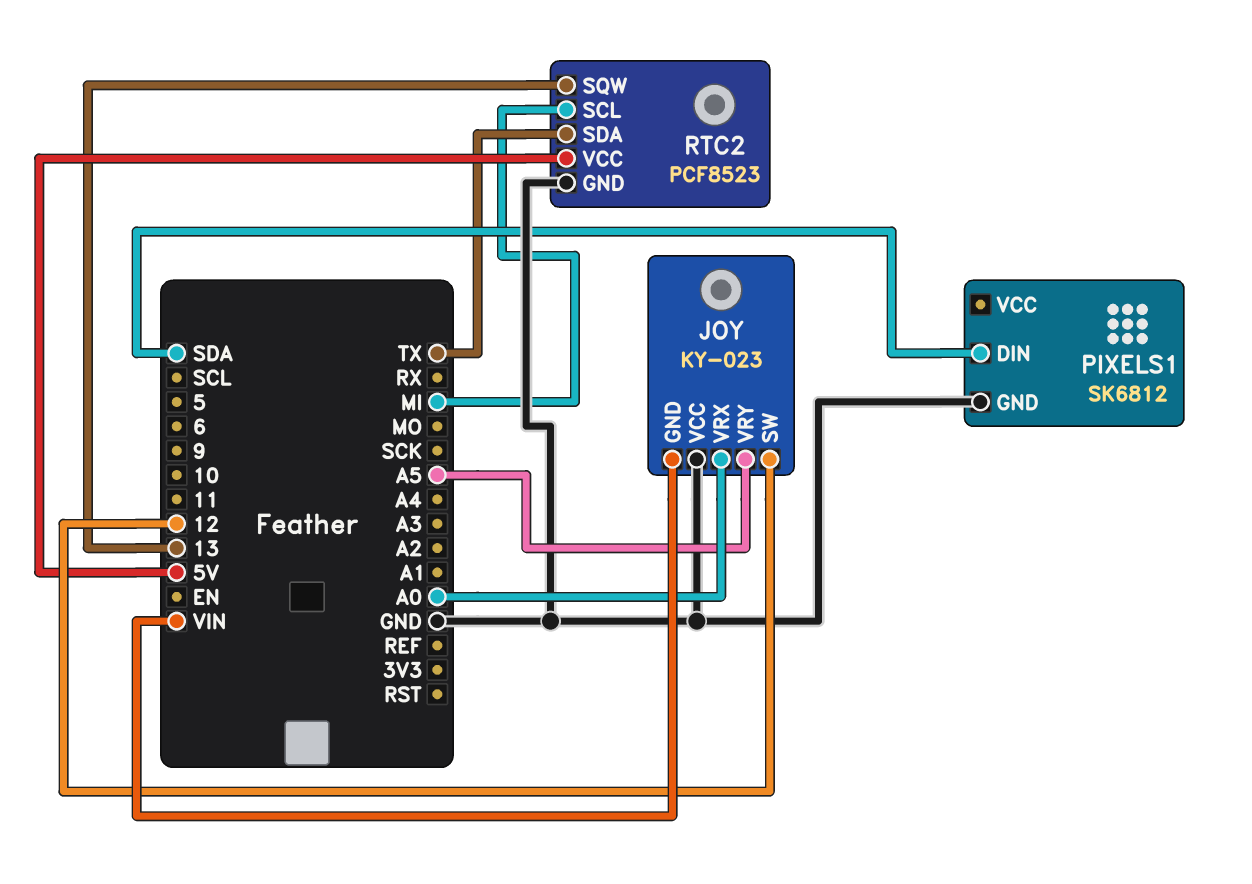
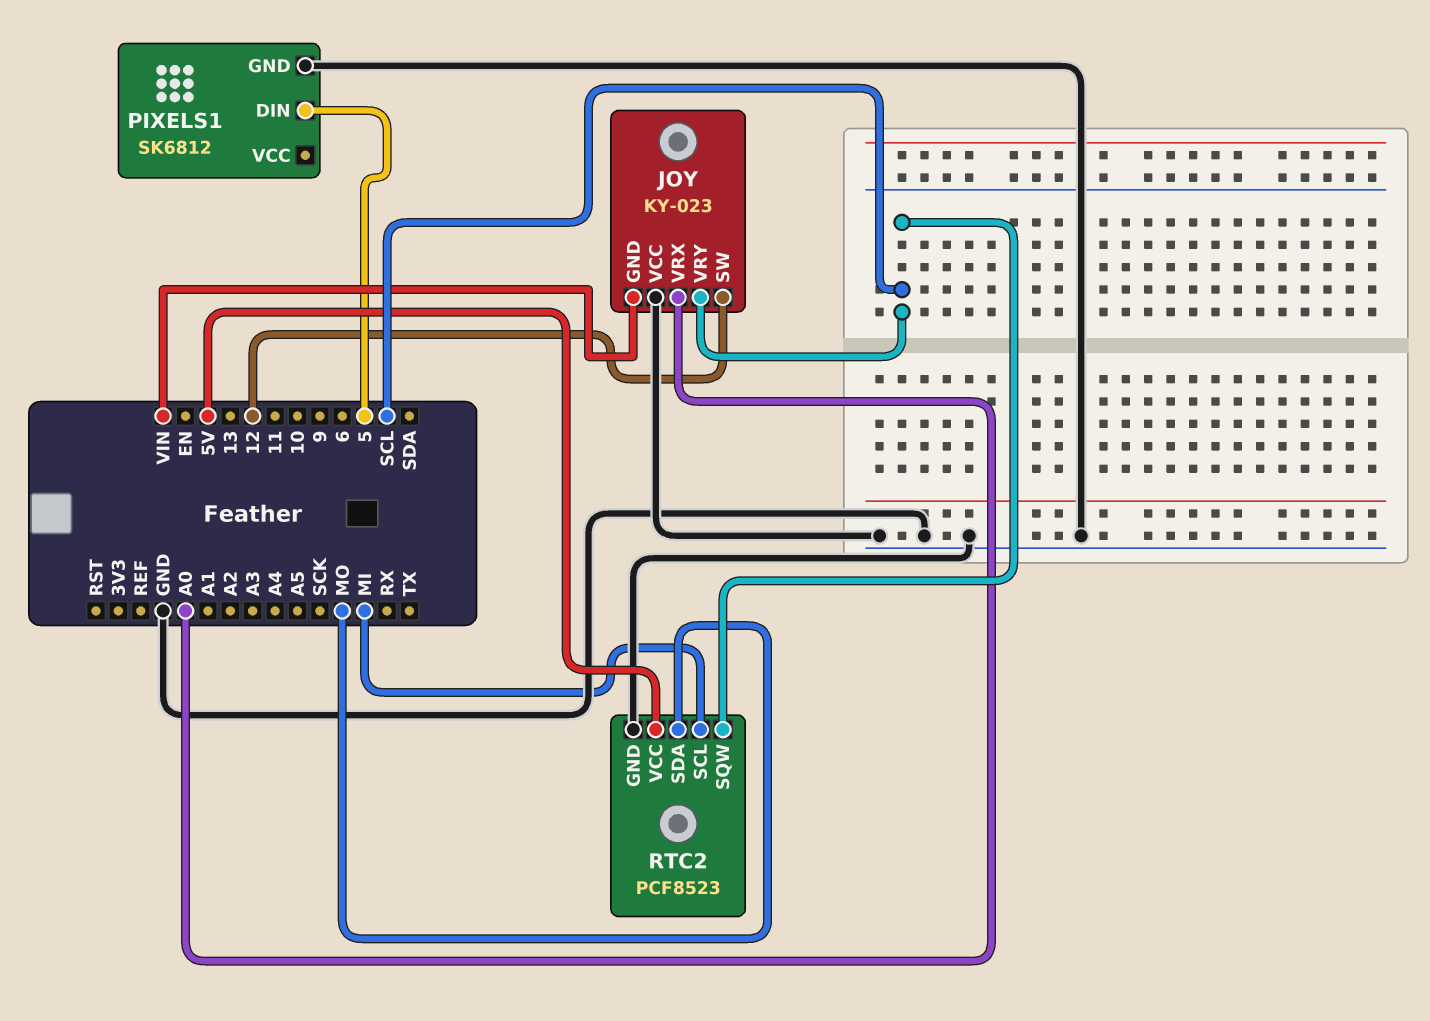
JOY pin VRY: A5 -> SCL
PIXELS1 pin DIN: SDA -> 5
RTC2 pin SDA: TX -> MO
RTC2 pin SQW: 13 -> SCL

